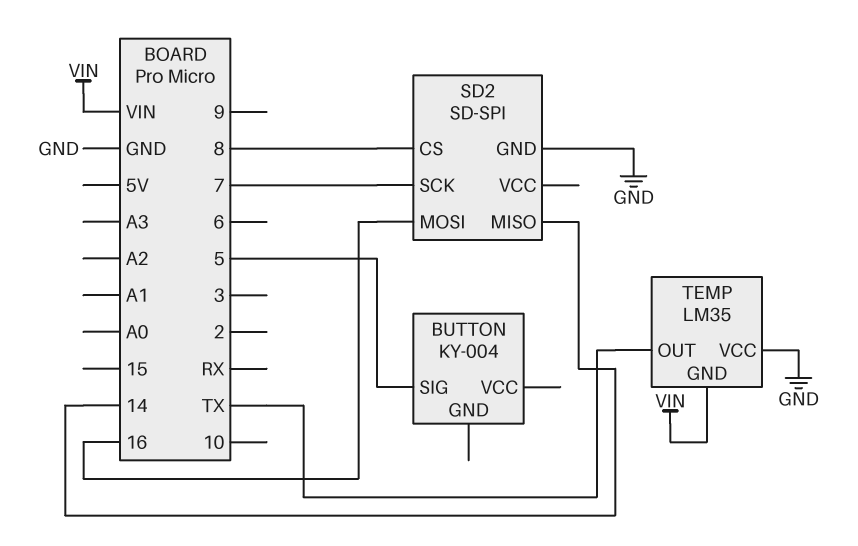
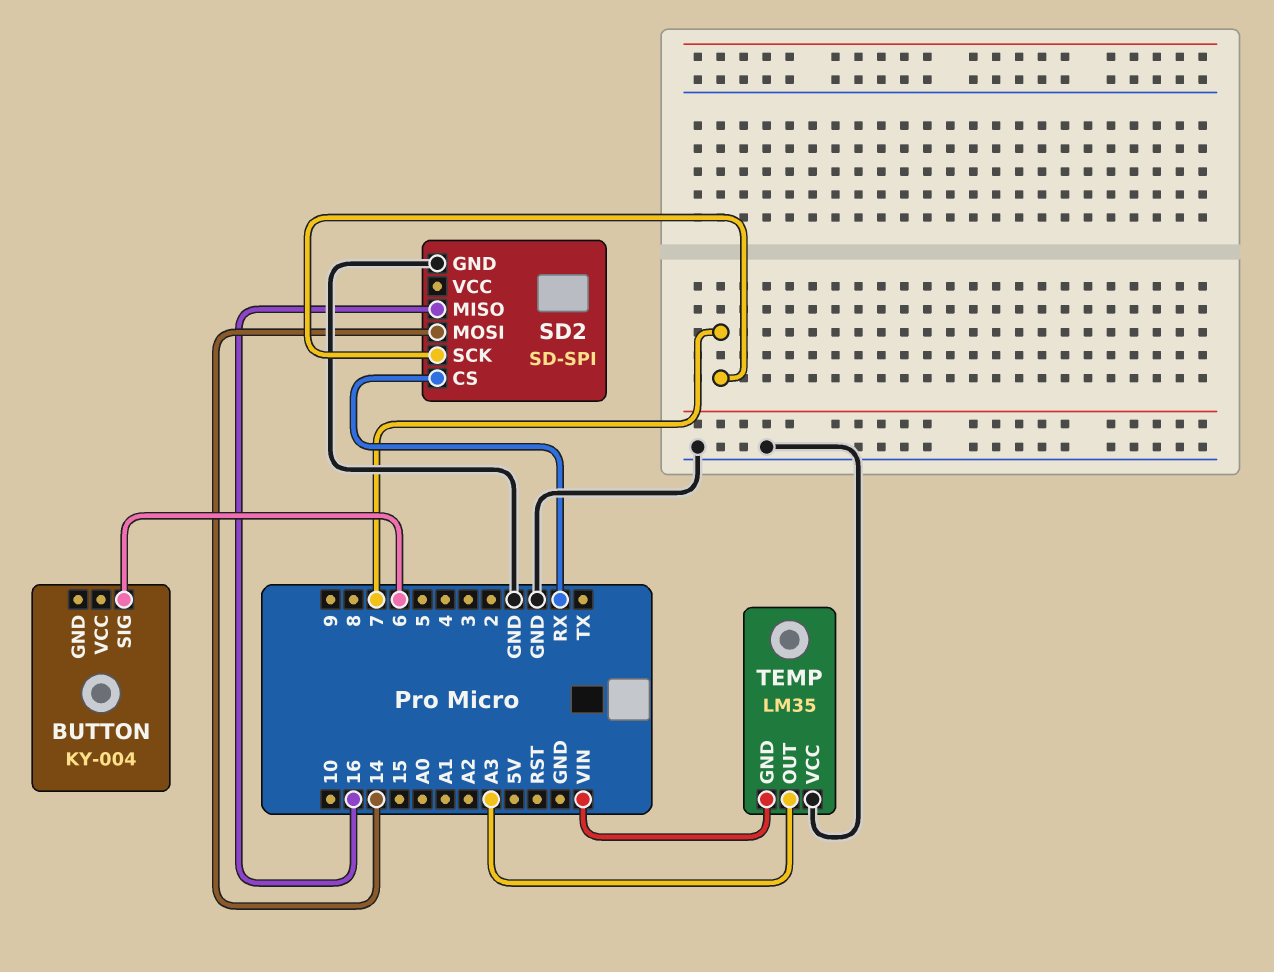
BUTTON pin SIG: 5 -> 6
SD2 pin CS: 8 -> RX
SD2 pin MISO: 14 -> 16
SD2 pin MOSI: 16 -> 14
TEMP pin OUT: TX -> A3

